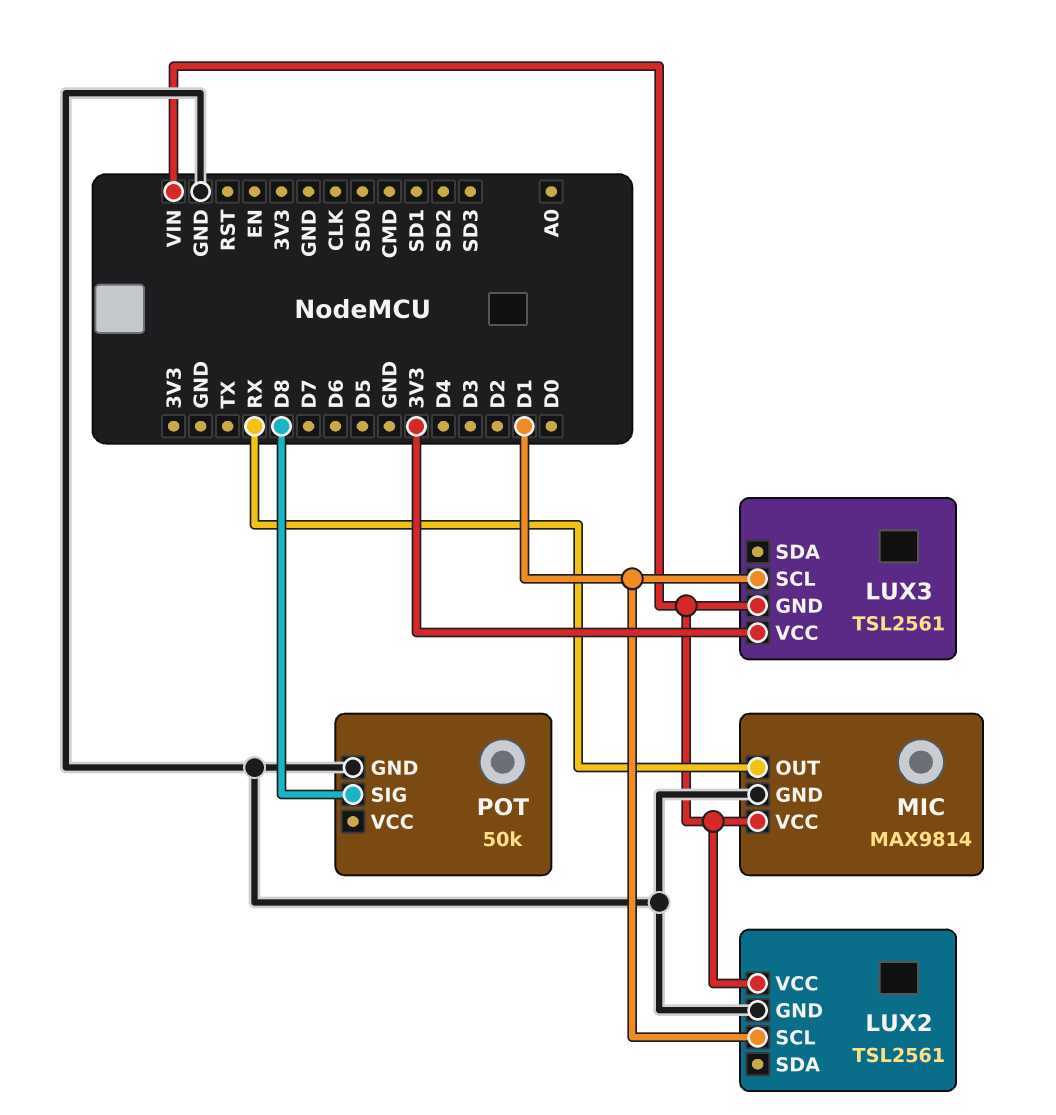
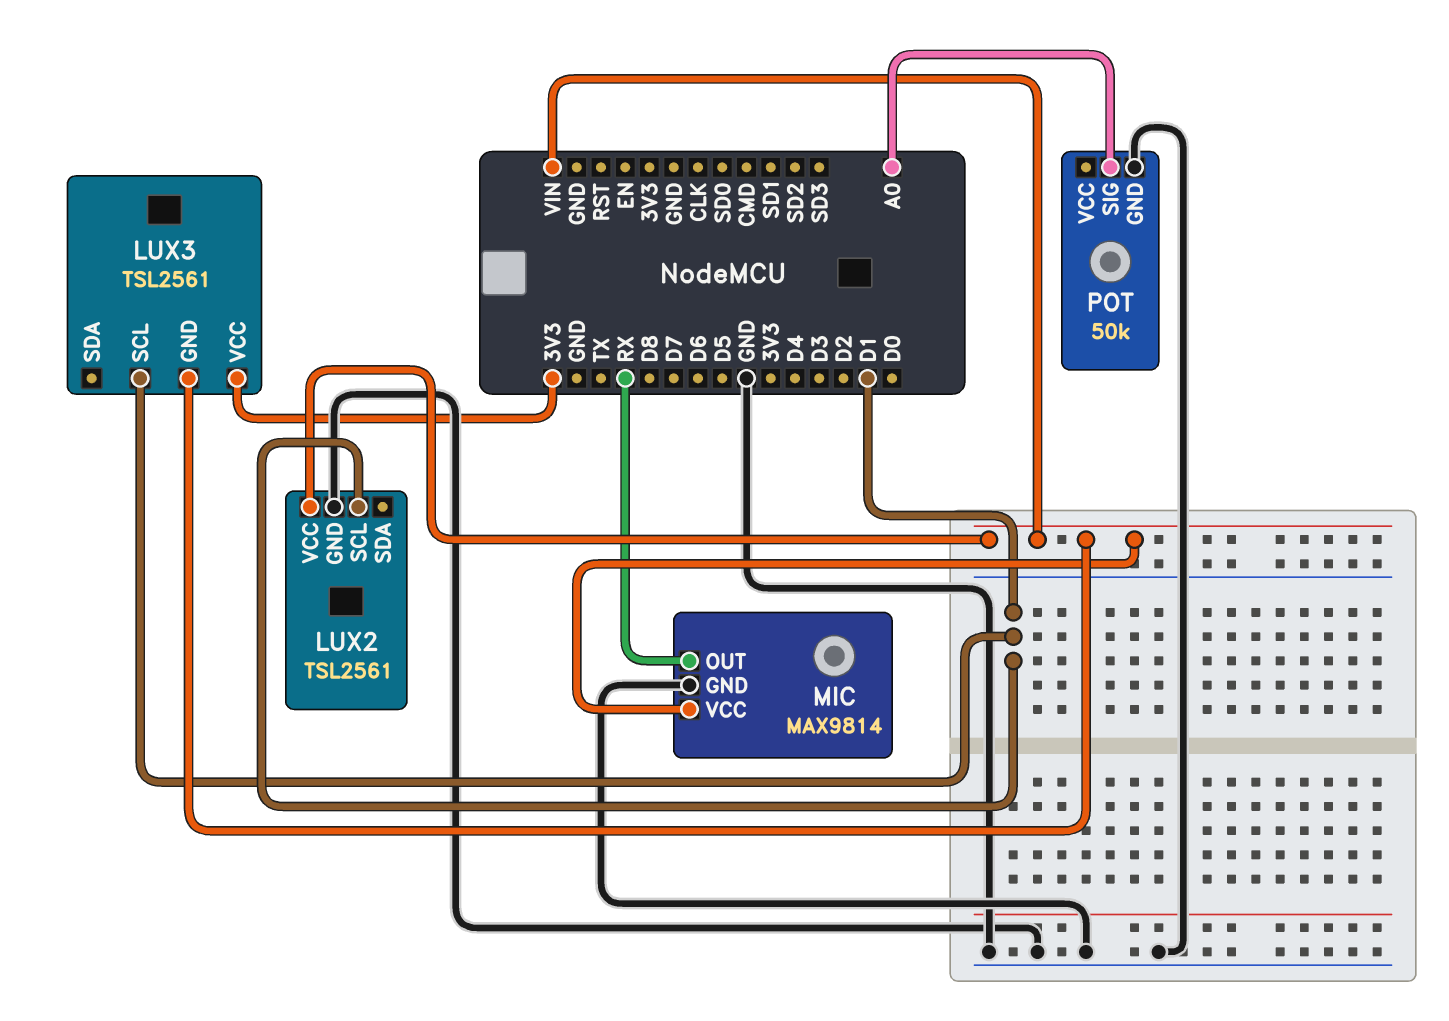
POT pin SIG: D8 -> A0

